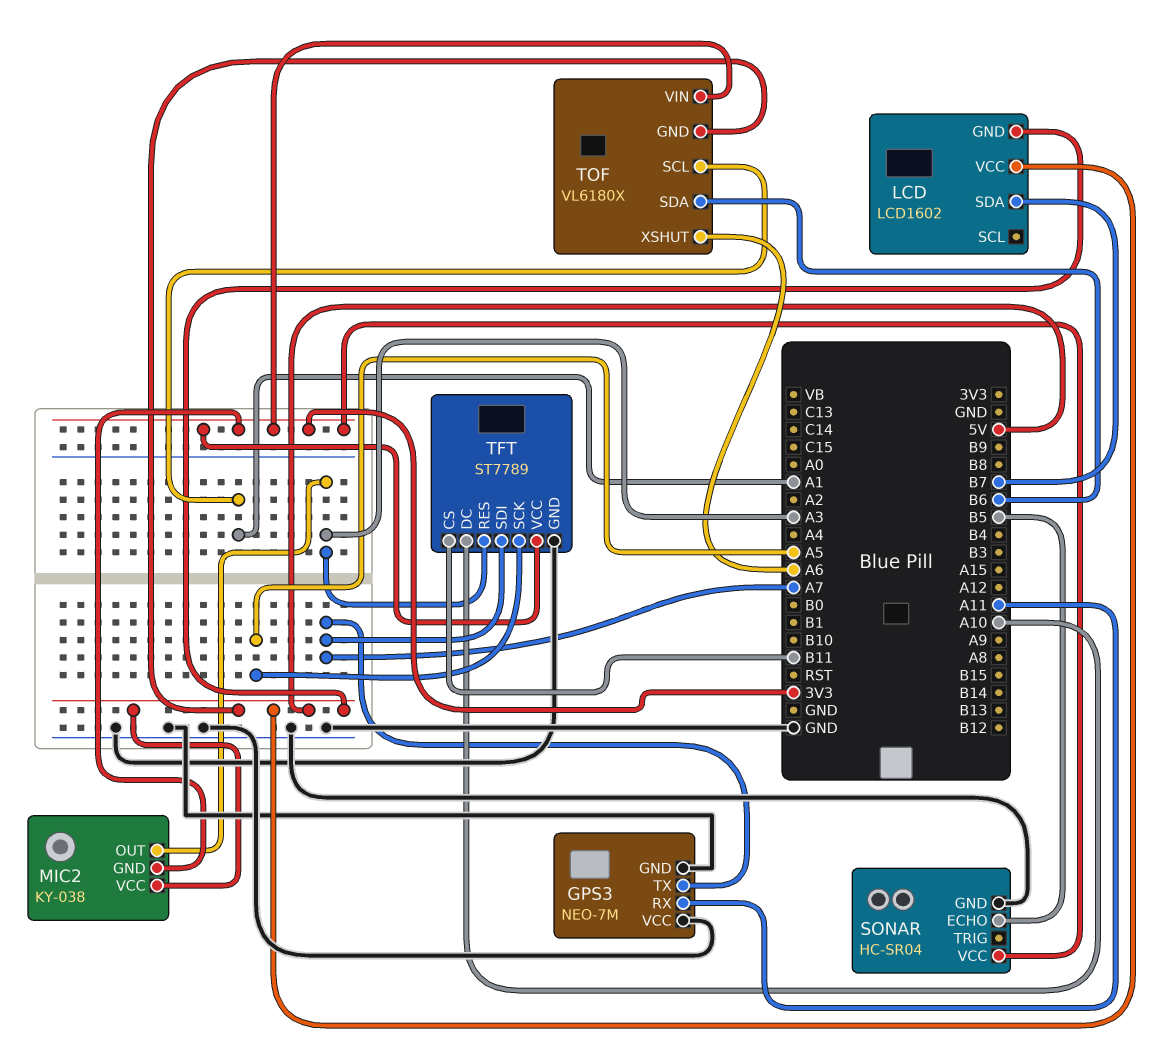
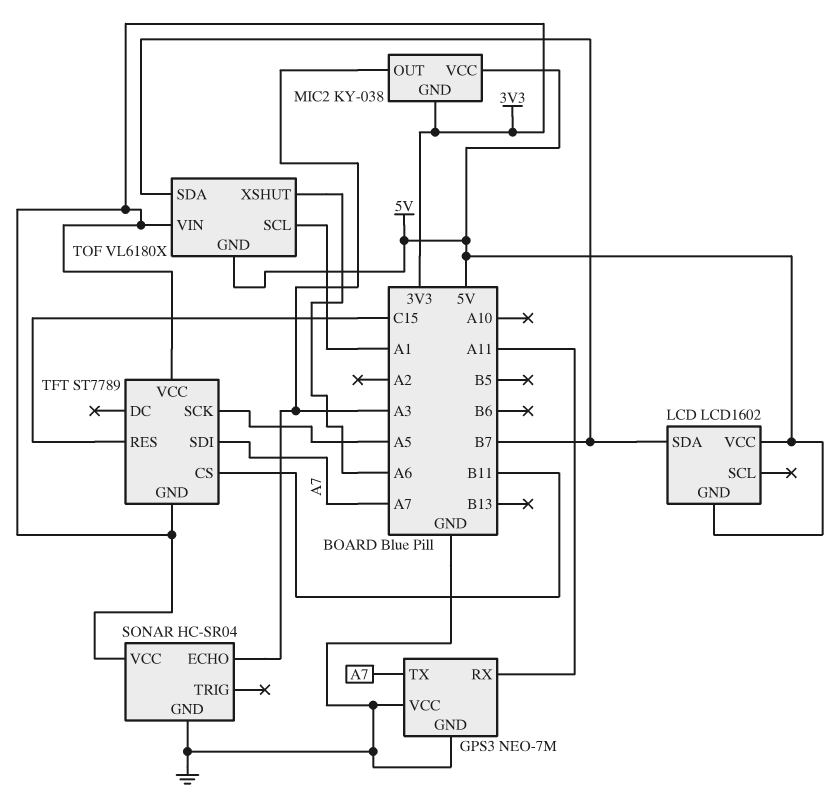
SONAR pin ECHO: B5 -> A3
TFT pin DC: A10 -> none
TFT pin GND: GND -> 3V3
TFT pin RES: A3 -> C15
TOF pin SDA: B6 -> B7

